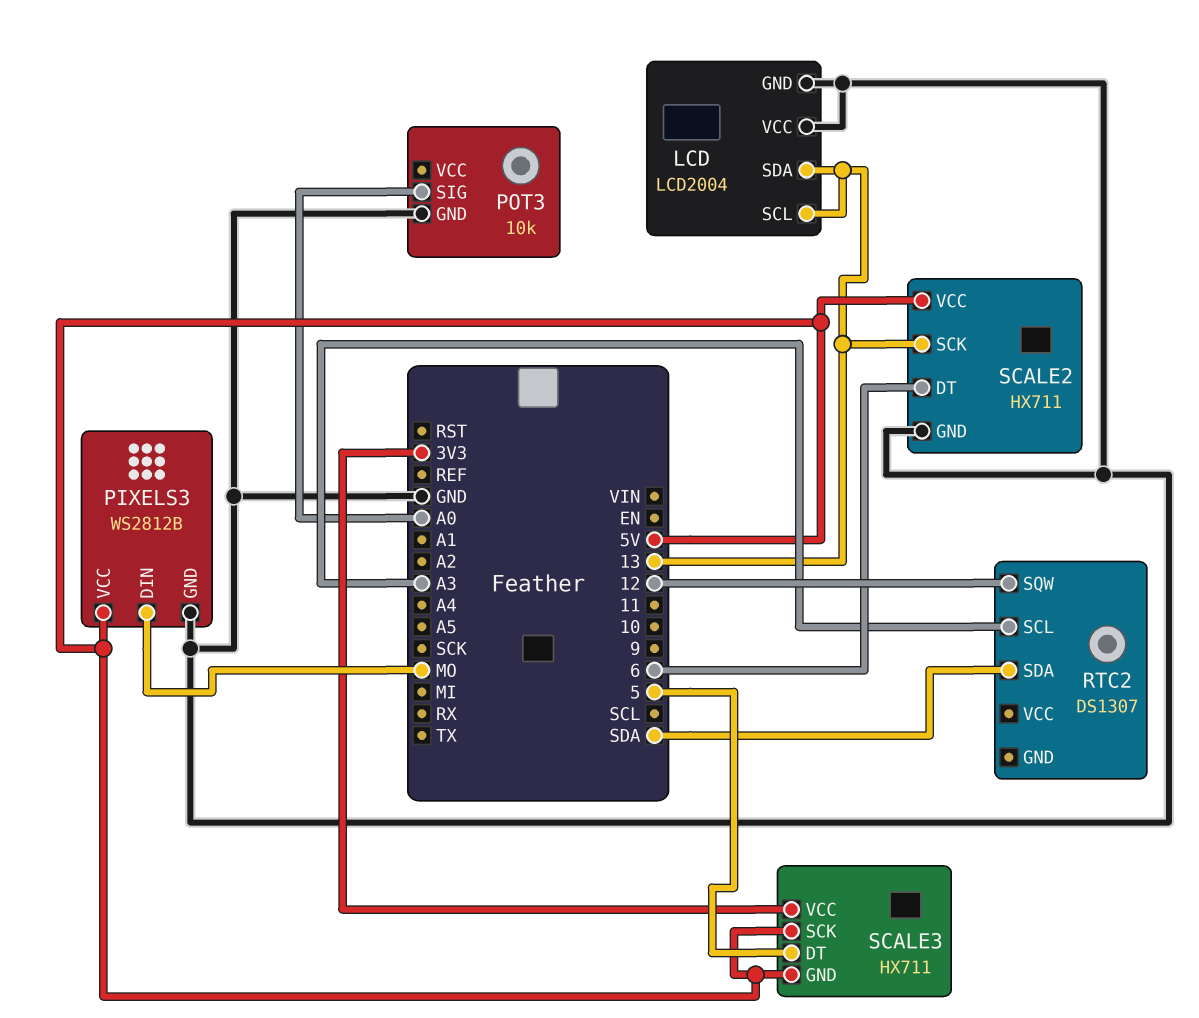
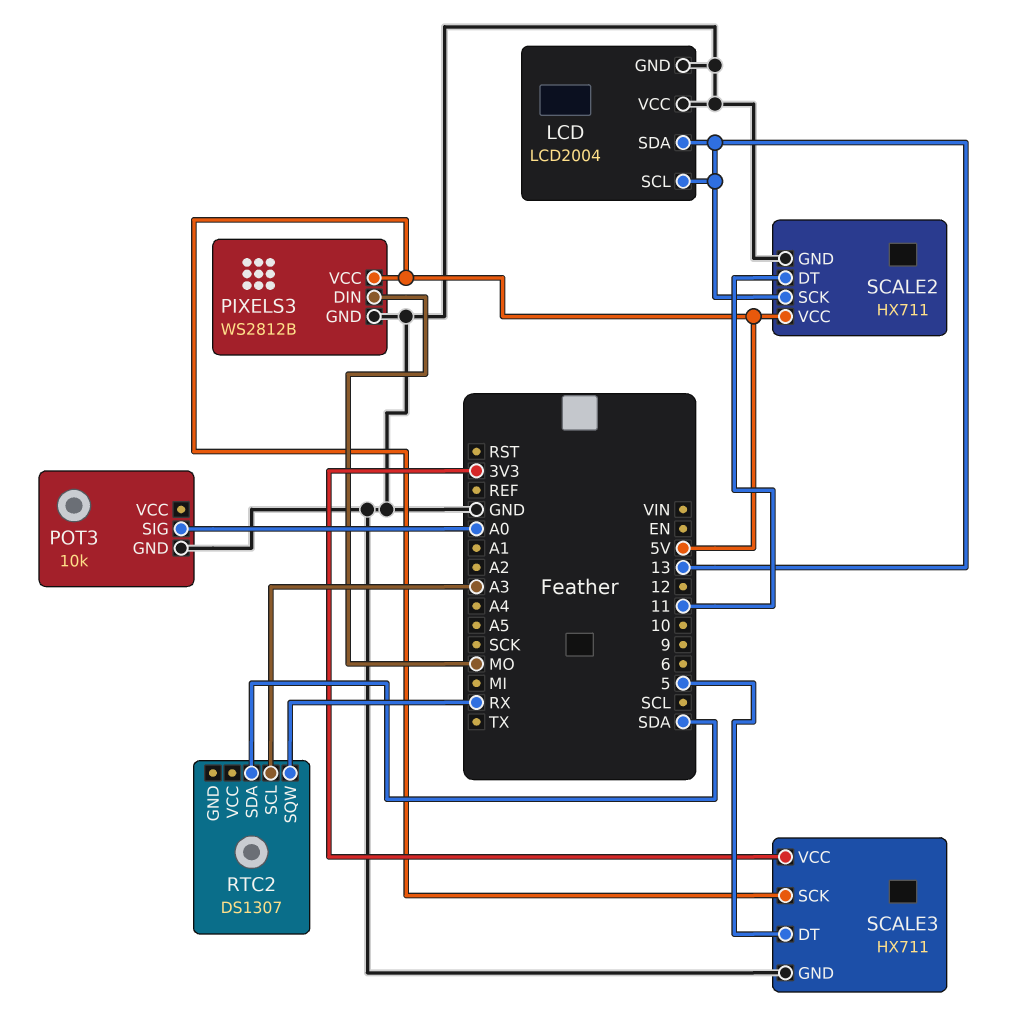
RTC2 pin SQW: 12 -> RX
SCALE2 pin DT: 6 -> 11
SCALE3 pin GND: 5V -> GND

